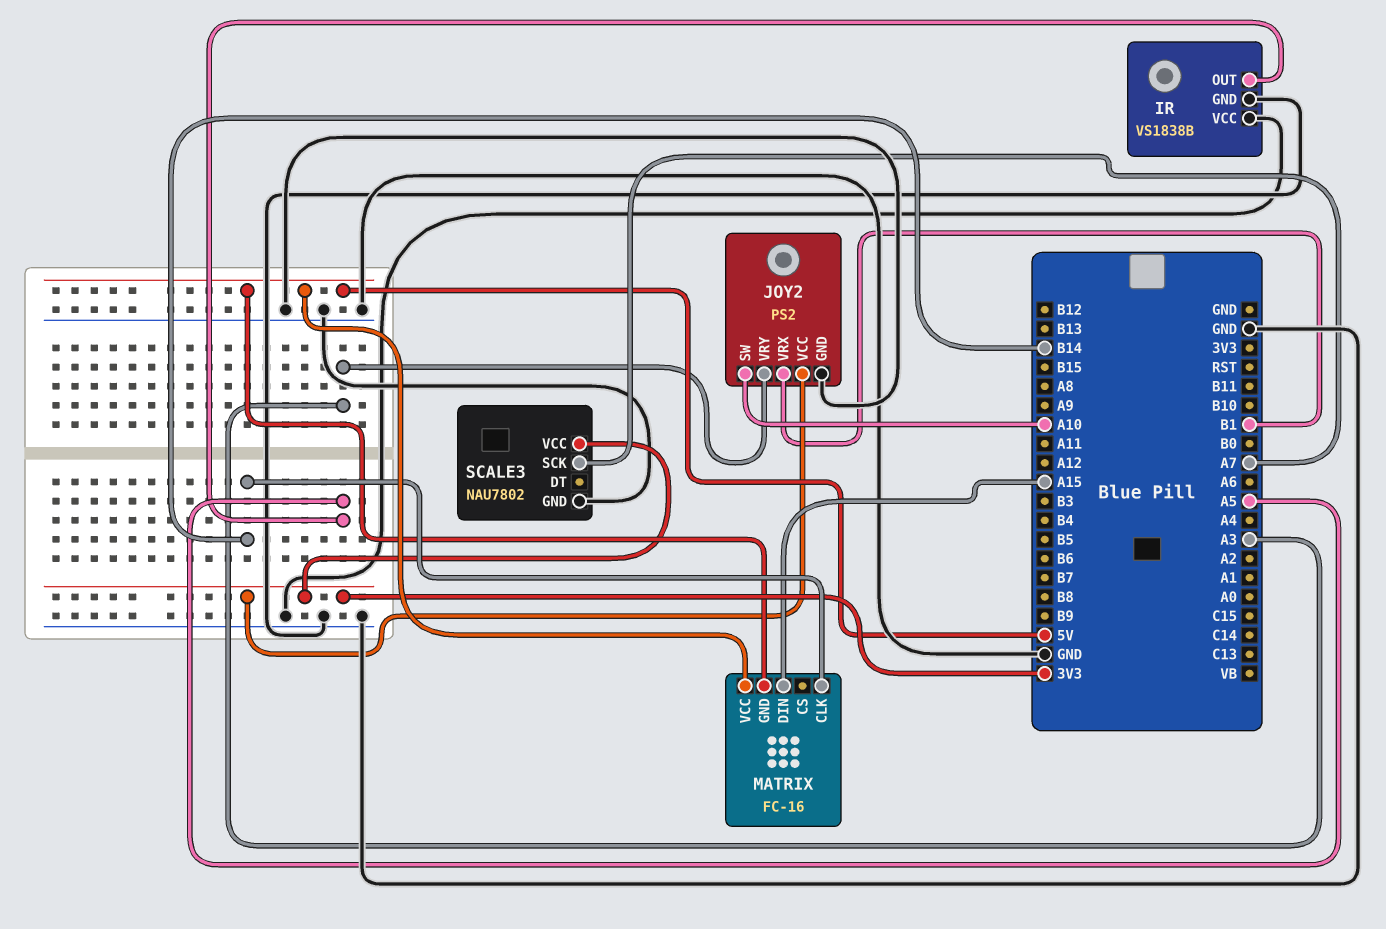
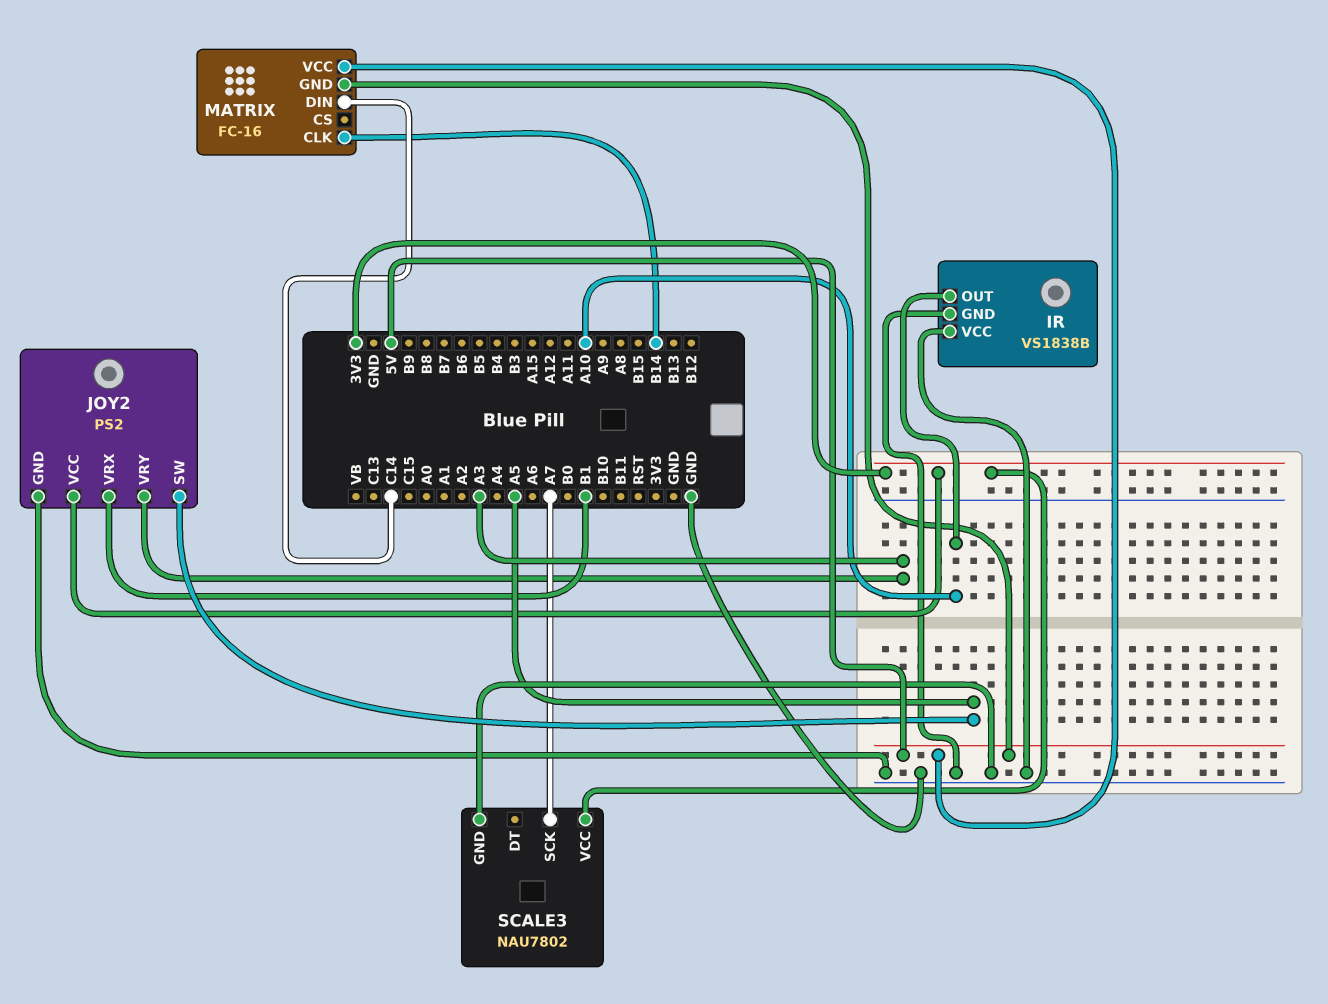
IR pin OUT: A5 -> A10
JOY2 pin SW: A10 -> A5
MATRIX pin DIN: A15 -> C14

